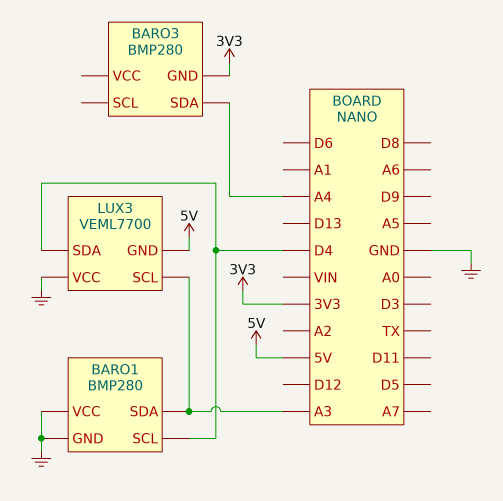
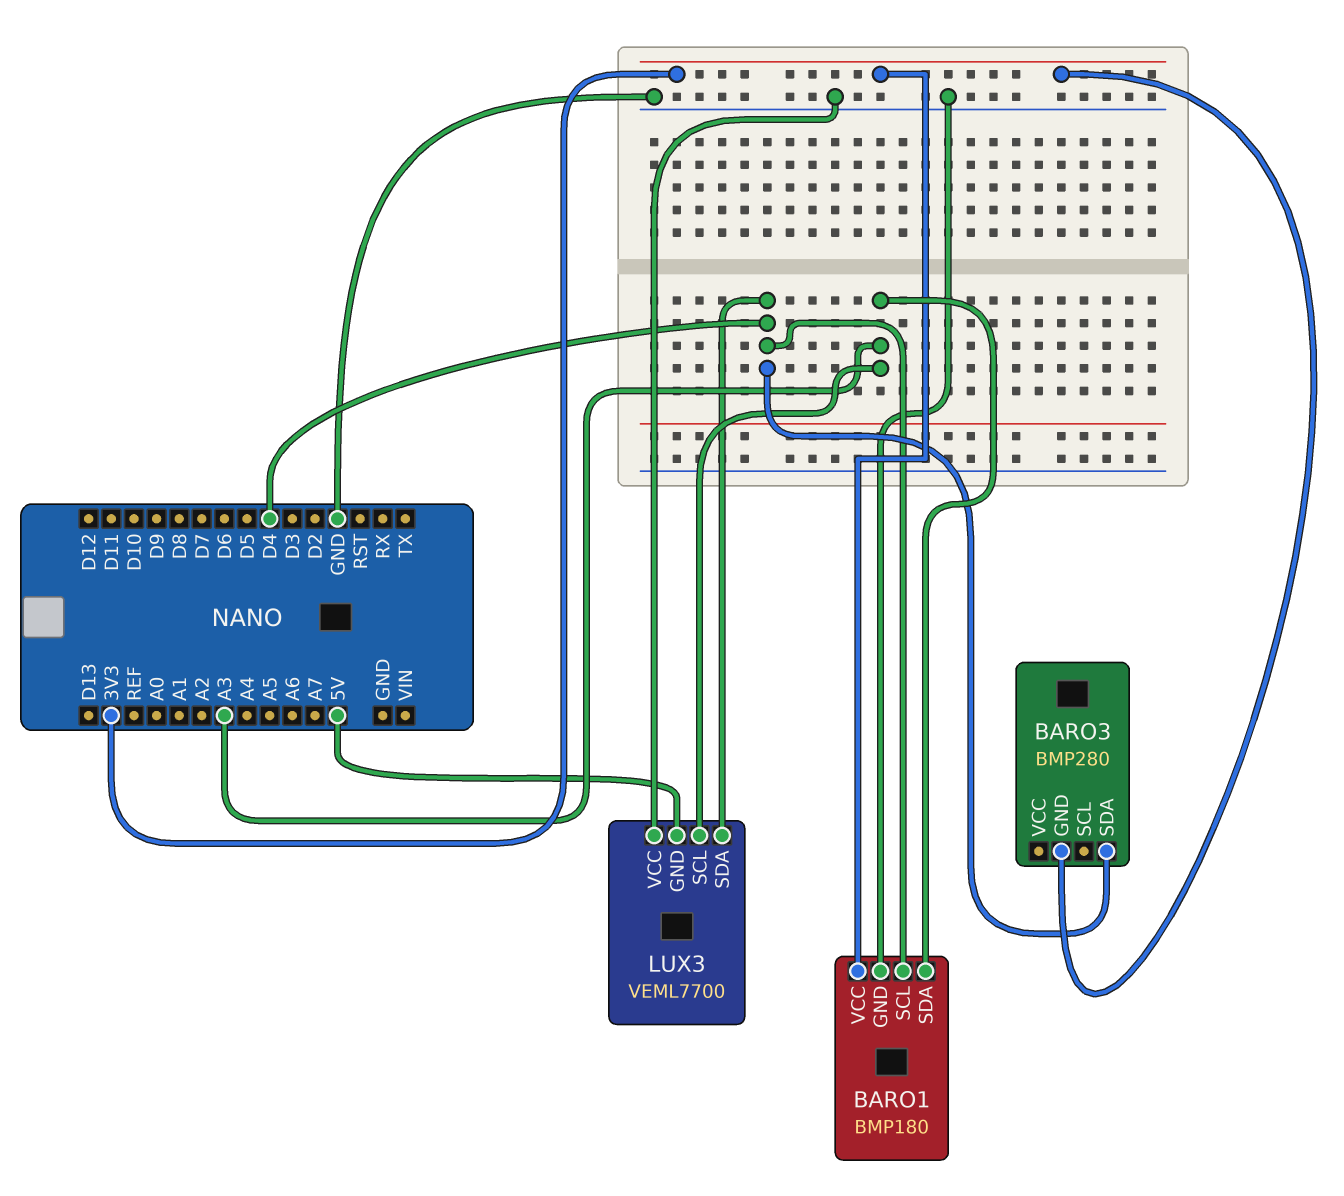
BARO1: BMP280 -> BMP180
BARO1 pin VCC: GND -> 3V3
BARO3 pin SDA: A4 -> D4

